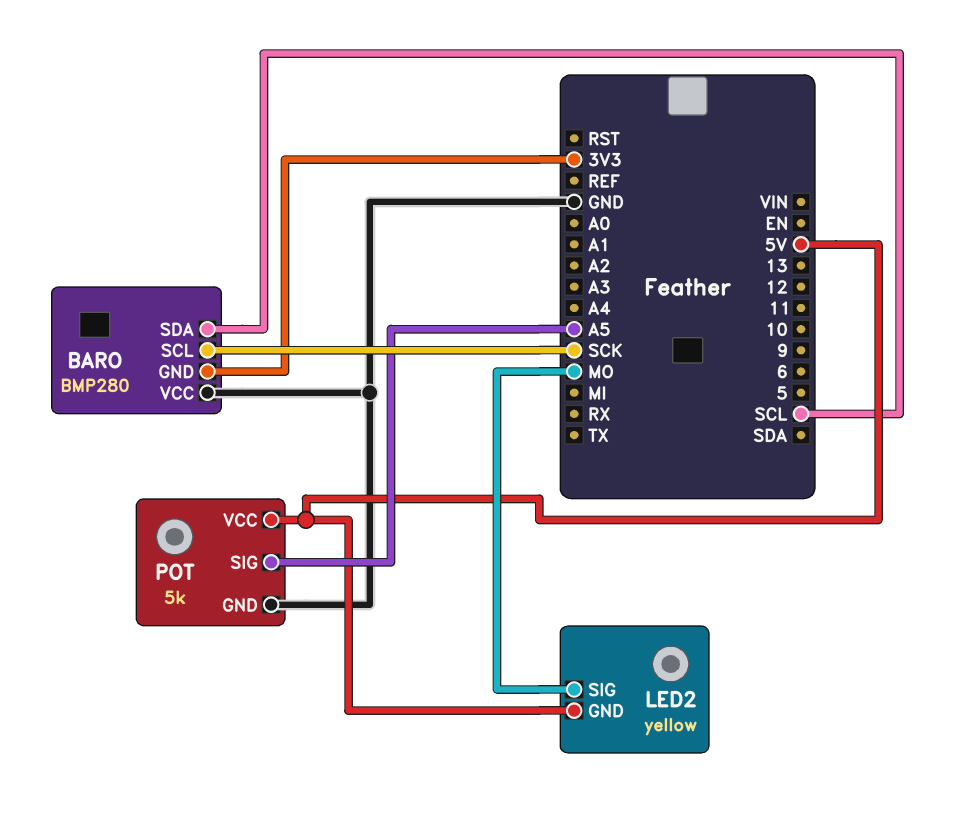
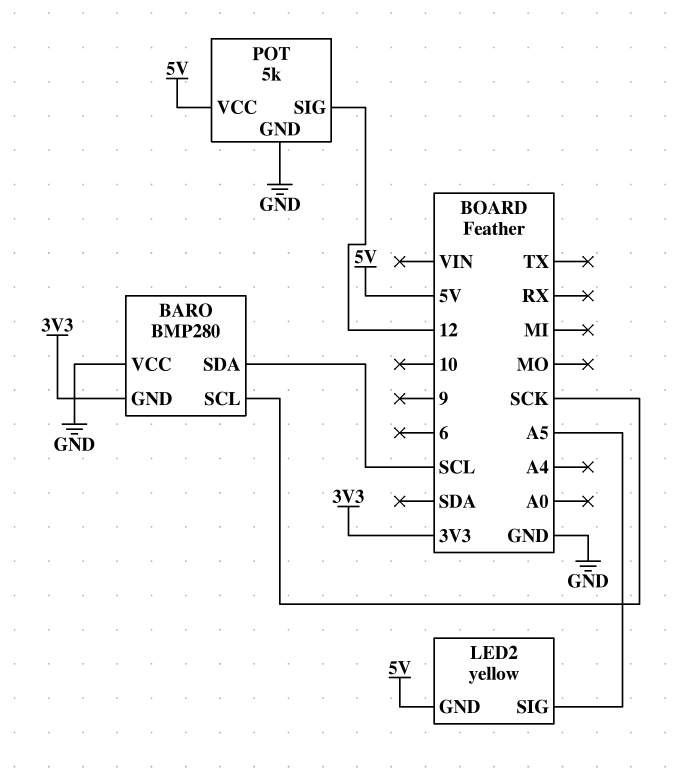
LED2 pin SIG: MO -> A5
POT pin SIG: A5 -> 12

